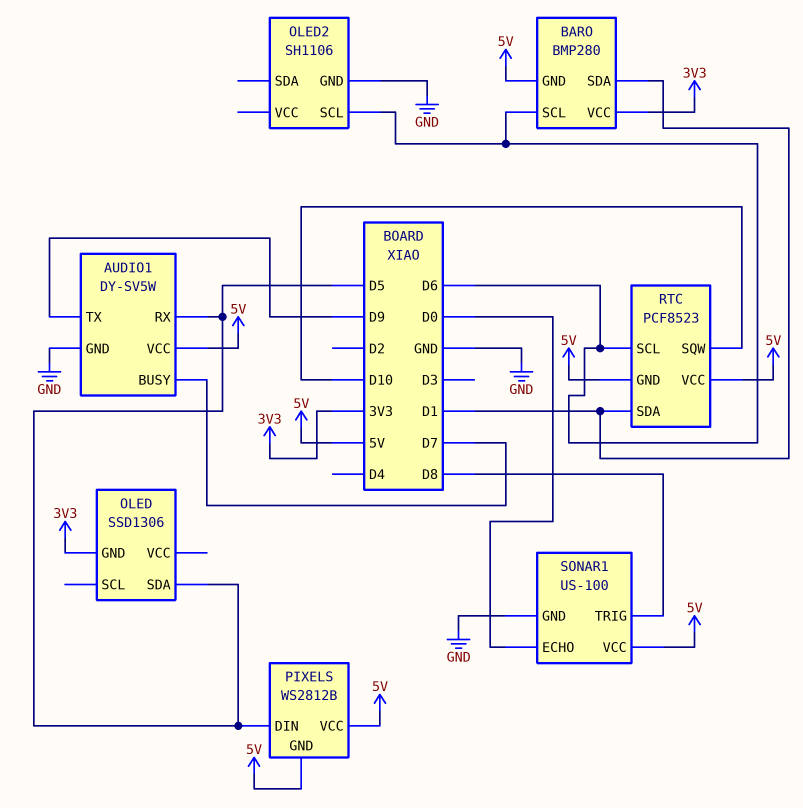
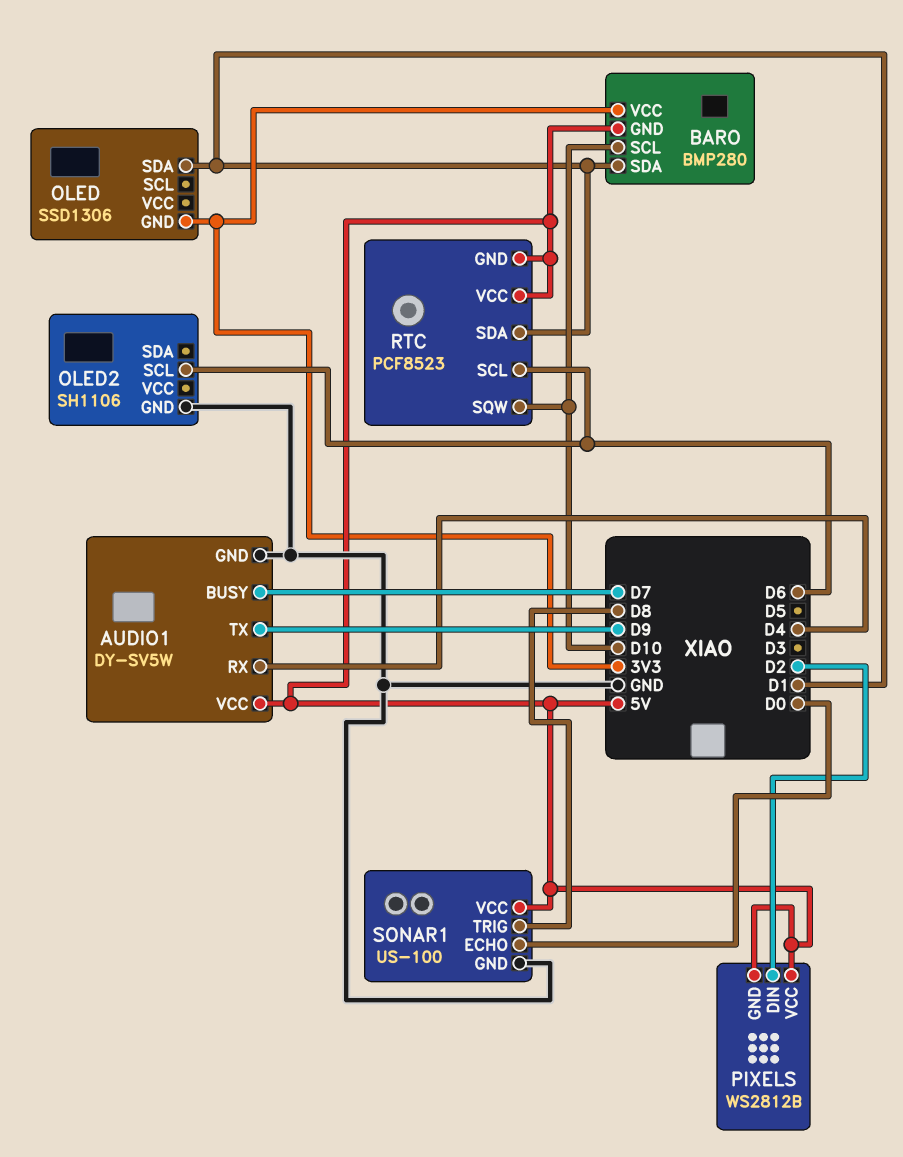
AUDIO1 pin RX: D5 -> D4
BARO pin SCL: D6 -> D10
OLED pin SDA: D5 -> D1
PIXELS pin DIN: D5 -> D2

